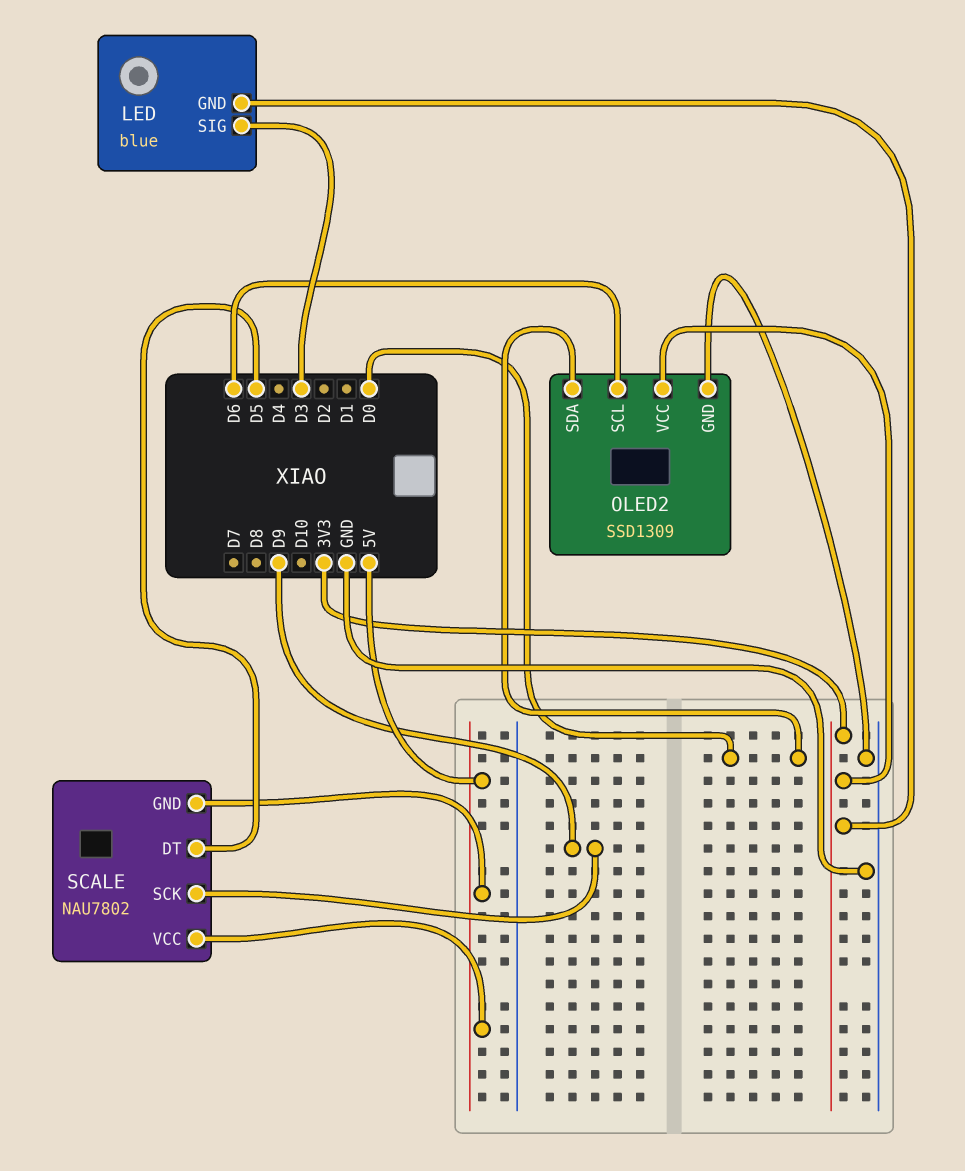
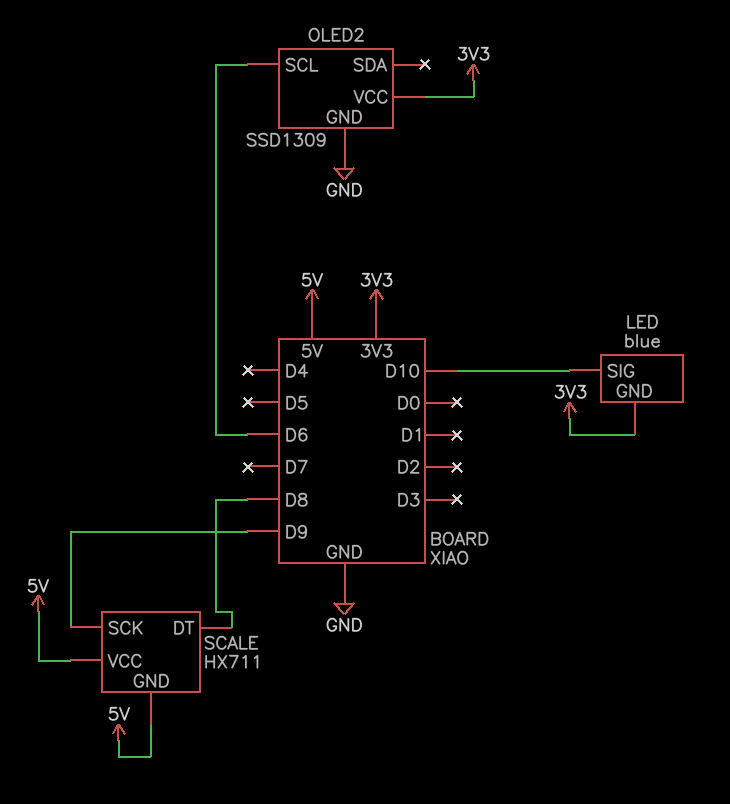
LED pin SIG: D3 -> D10
OLED2 pin SDA: D0 -> none
SCALE: NAU7802 -> HX711
SCALE pin DT: D5 -> D8

